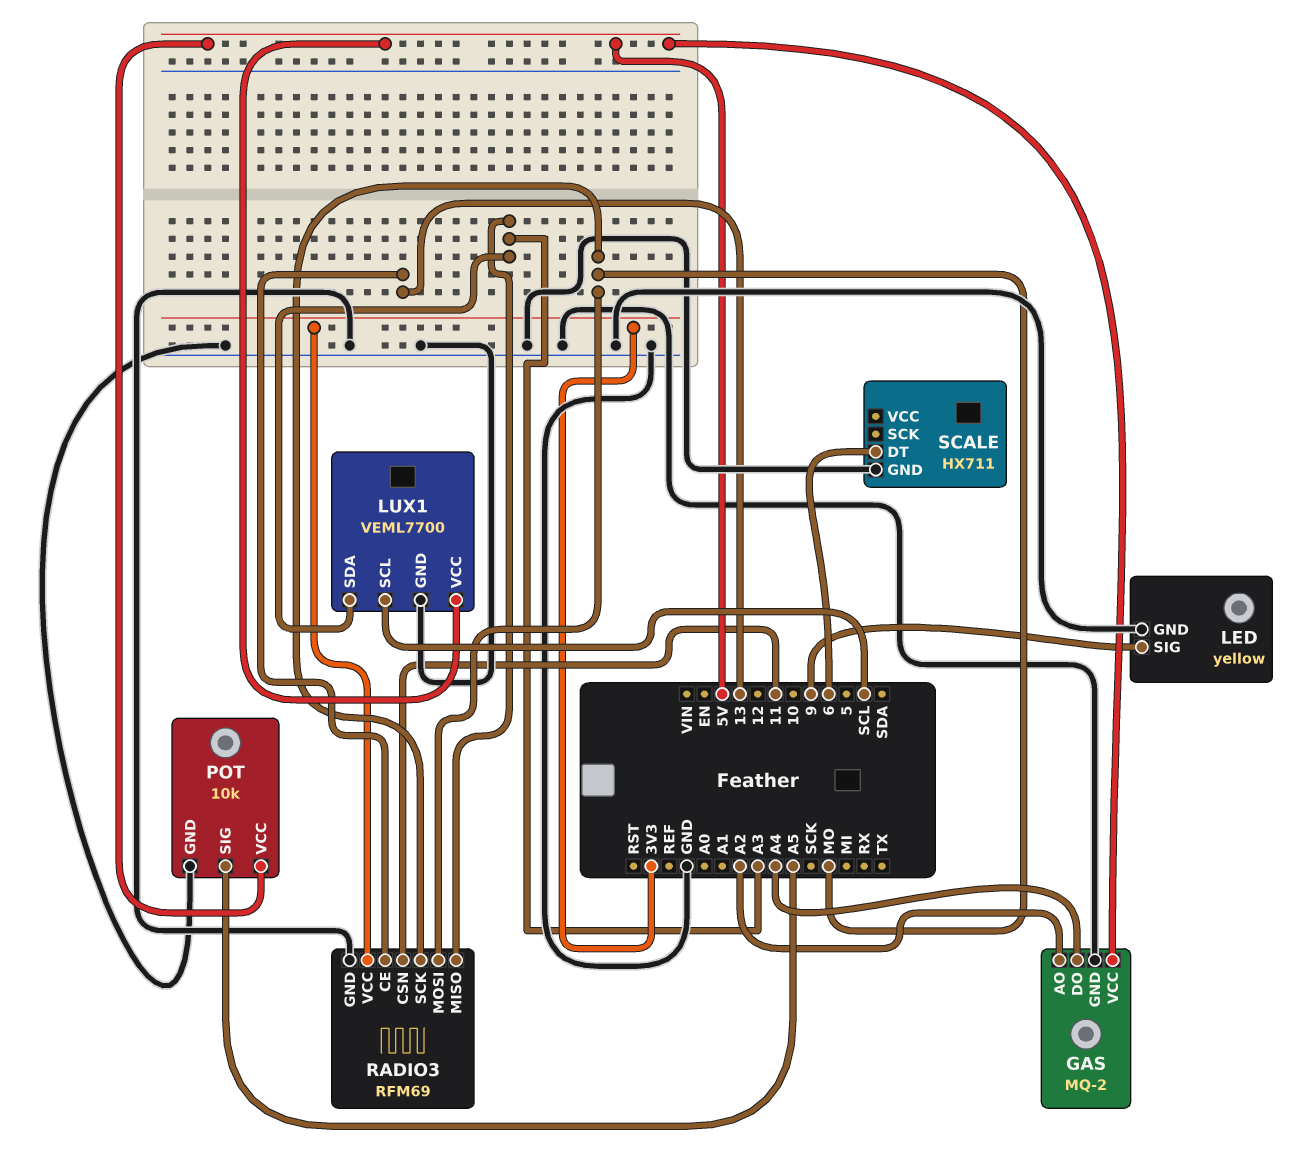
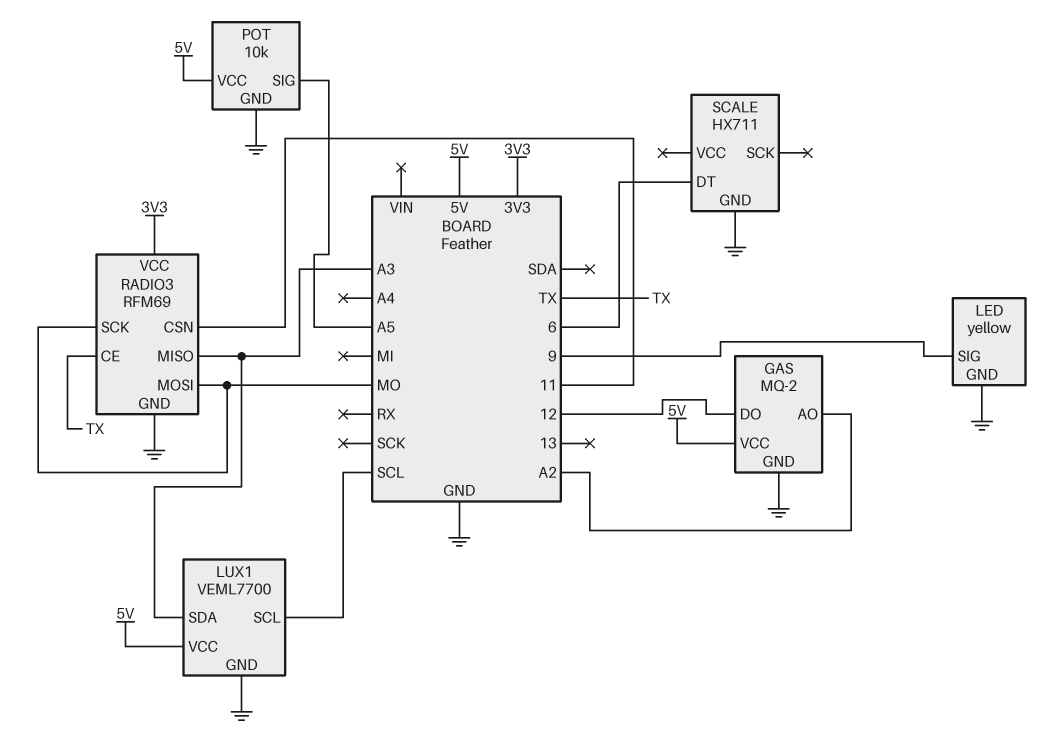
GAS pin DO: A4 -> 12
RADIO3 pin CE: 13 -> TX

